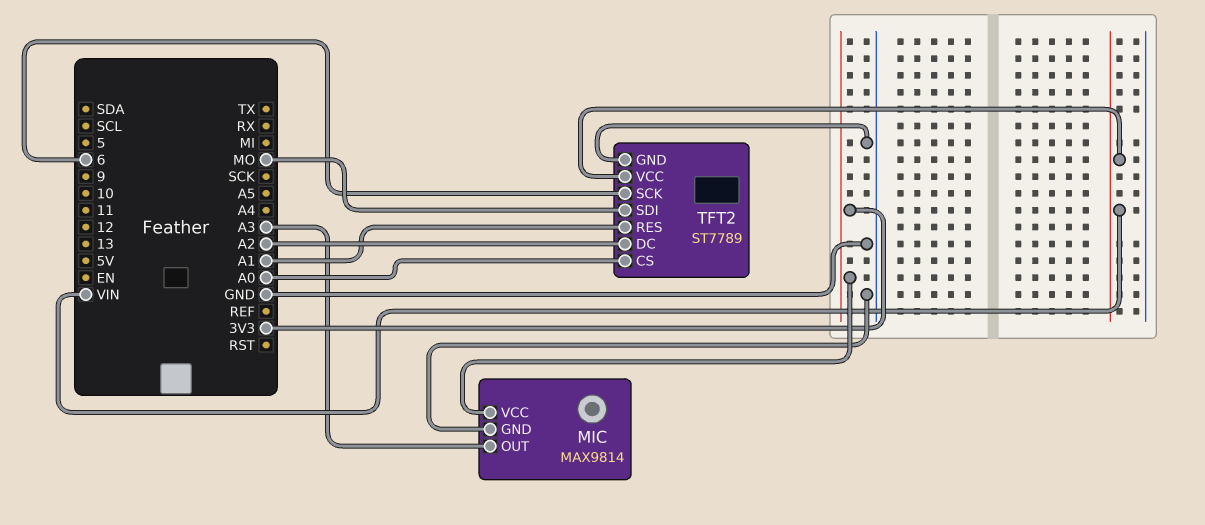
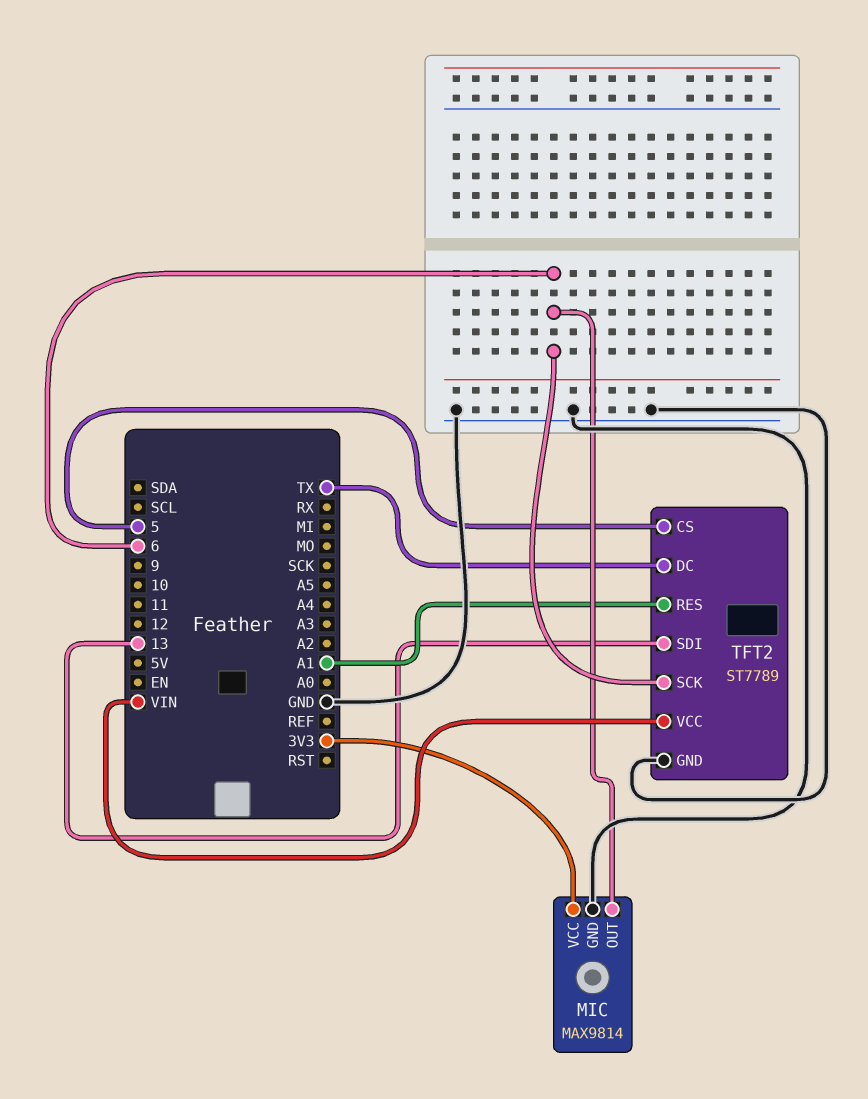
MIC pin OUT: A3 -> 6
TFT2 pin CS: A0 -> 5
TFT2 pin DC: A2 -> TX
TFT2 pin SDI: MO -> 13

